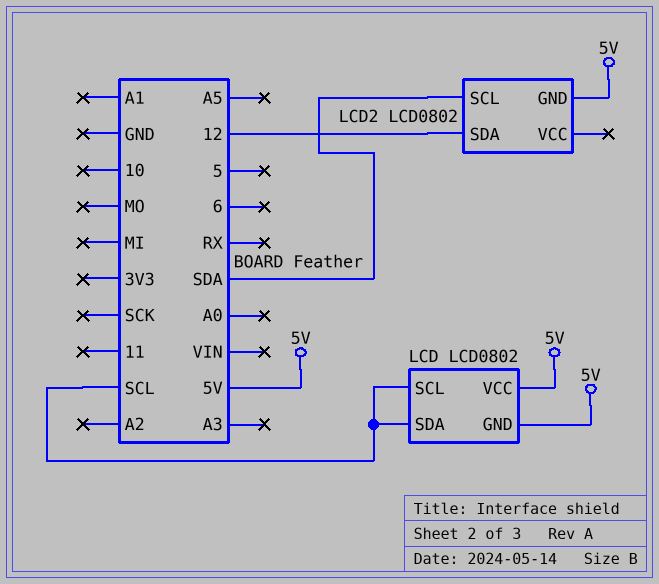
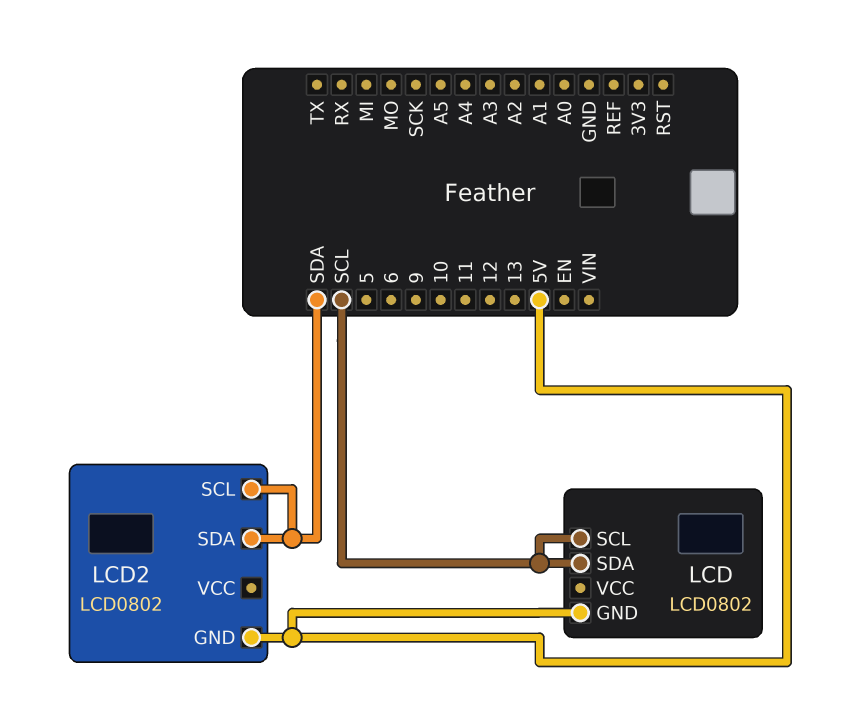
LCD pin VCC: 5V -> none
LCD2 pin SDA: 12 -> SDA

